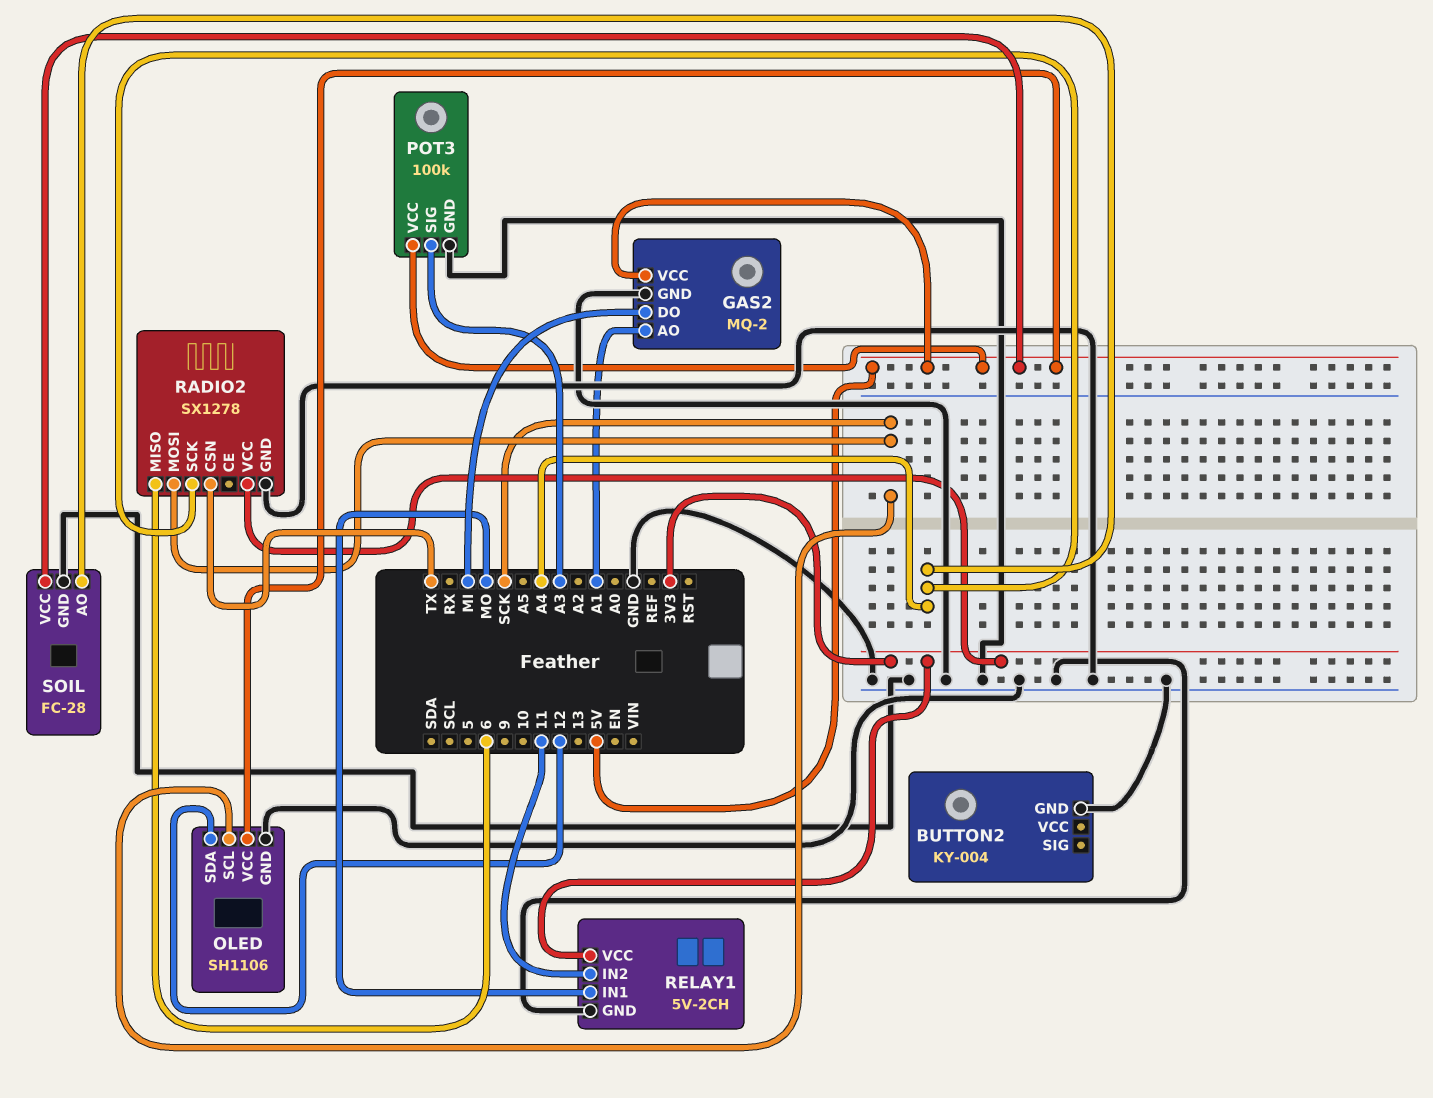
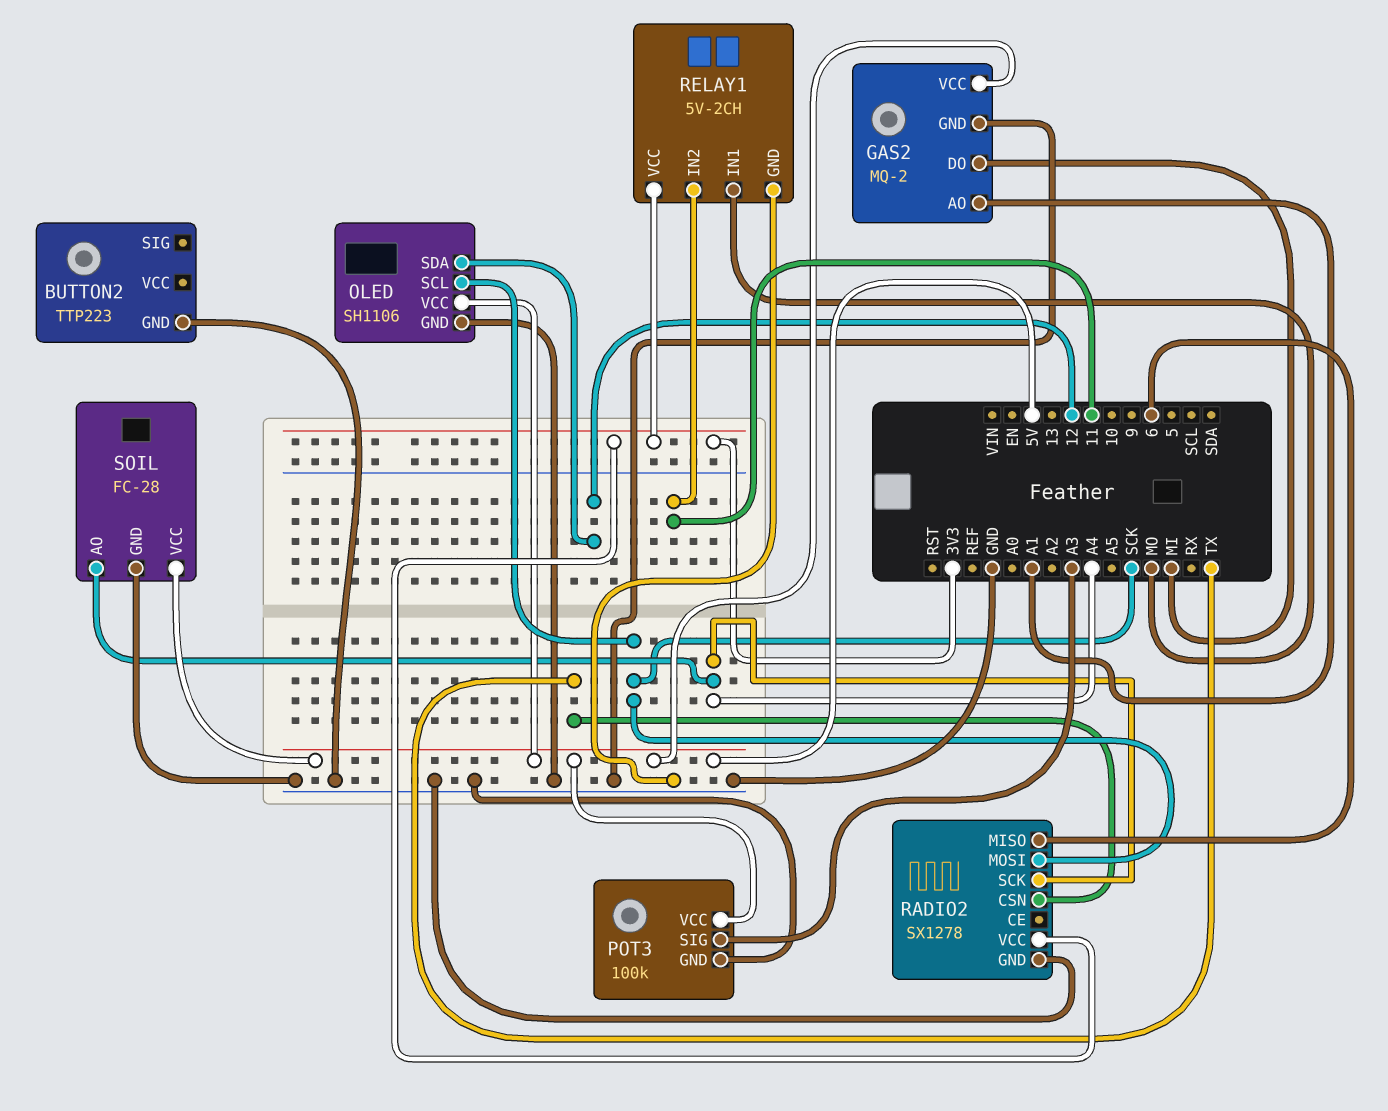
BUTTON2: KY-004 -> TTP223

